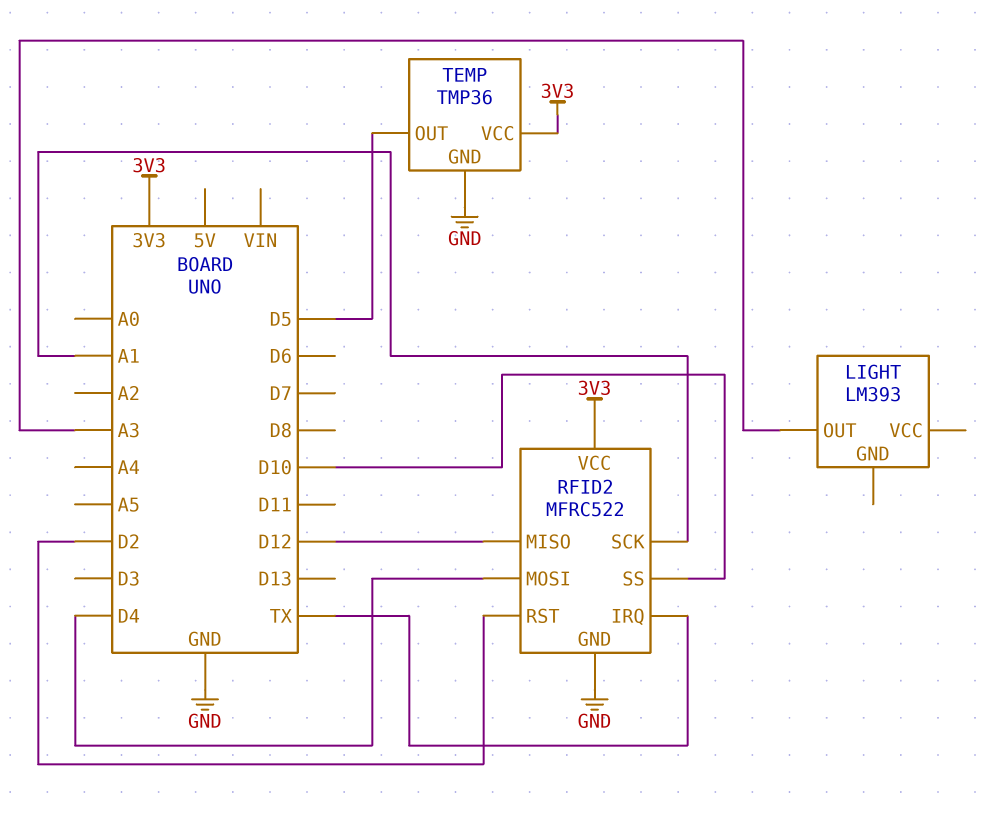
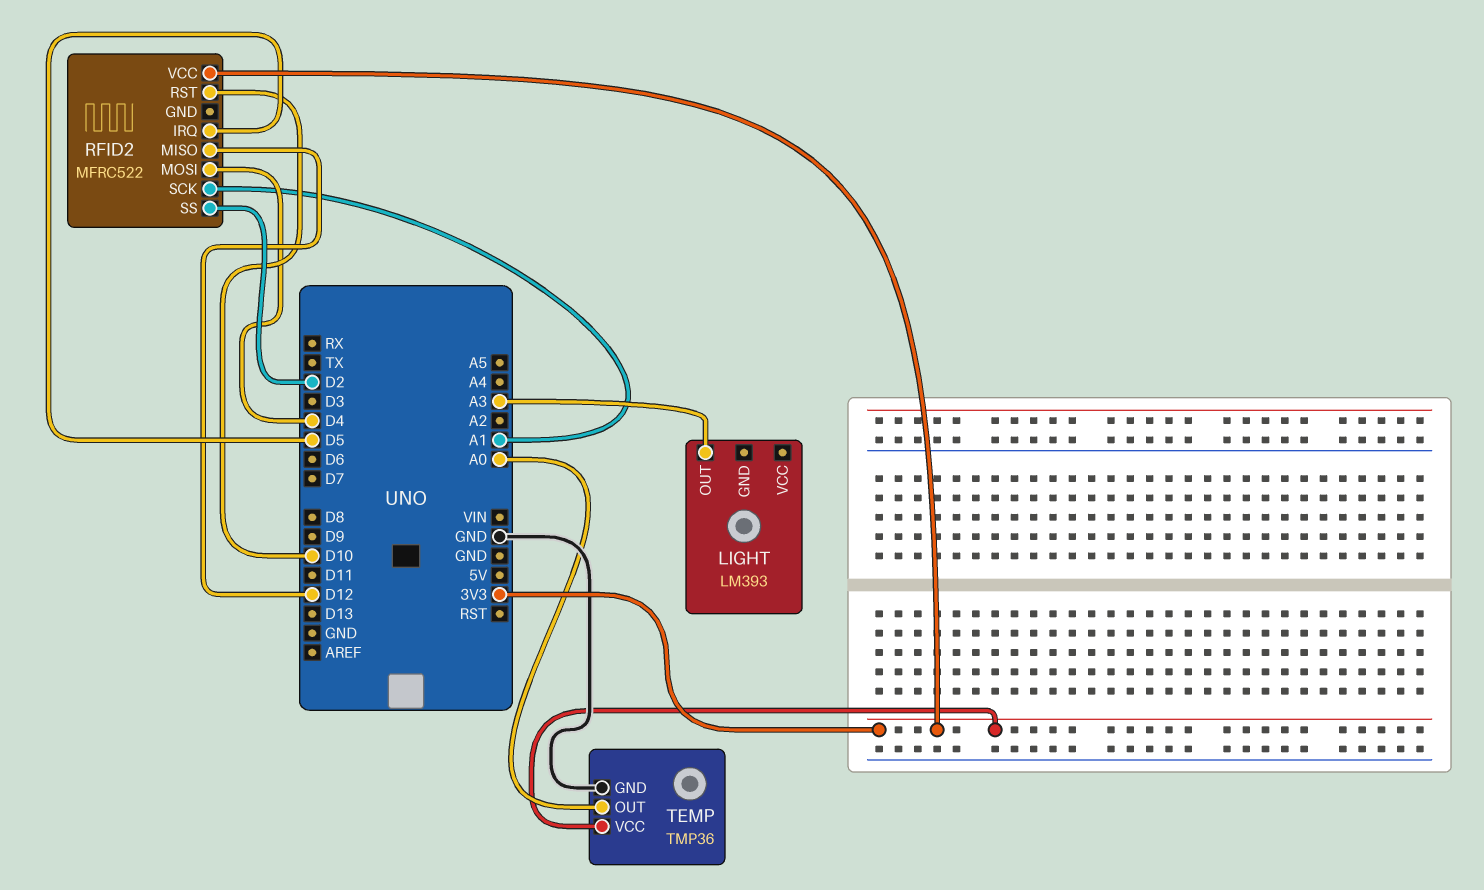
RFID2 pin GND: GND -> none
RFID2 pin IRQ: TX -> D5
RFID2 pin RST: D2 -> D10
RFID2 pin SS: D10 -> D2
TEMP pin OUT: D5 -> A0

